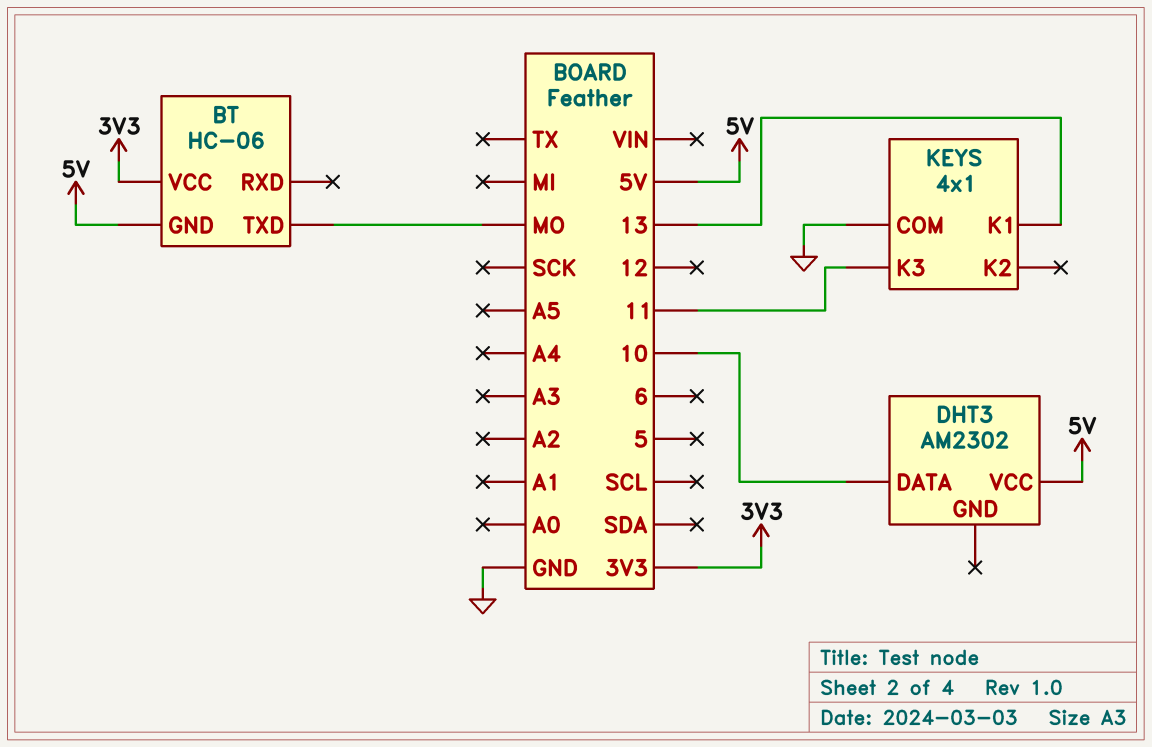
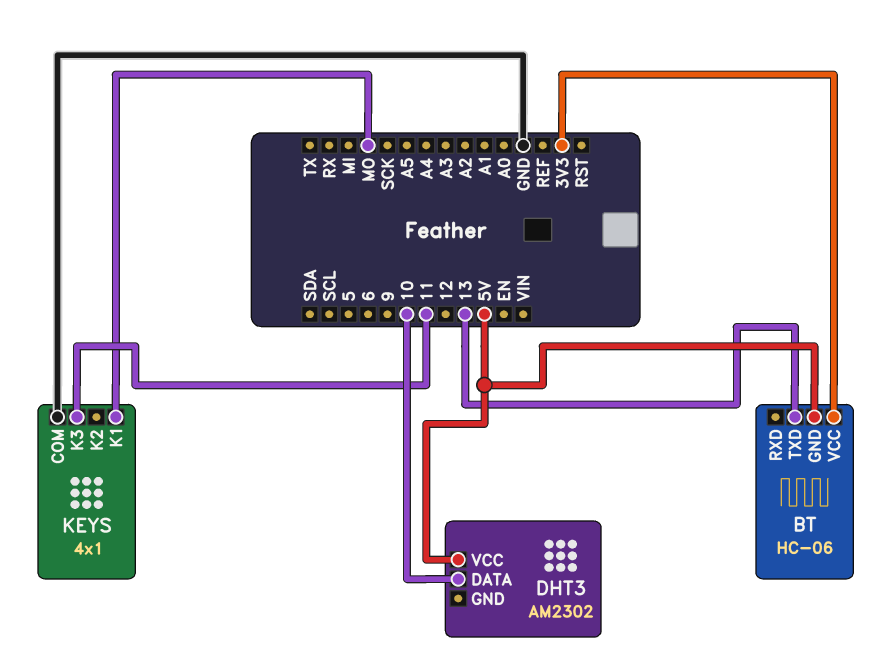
BT pin TXD: MO -> 13
KEYS pin K1: 13 -> MO

